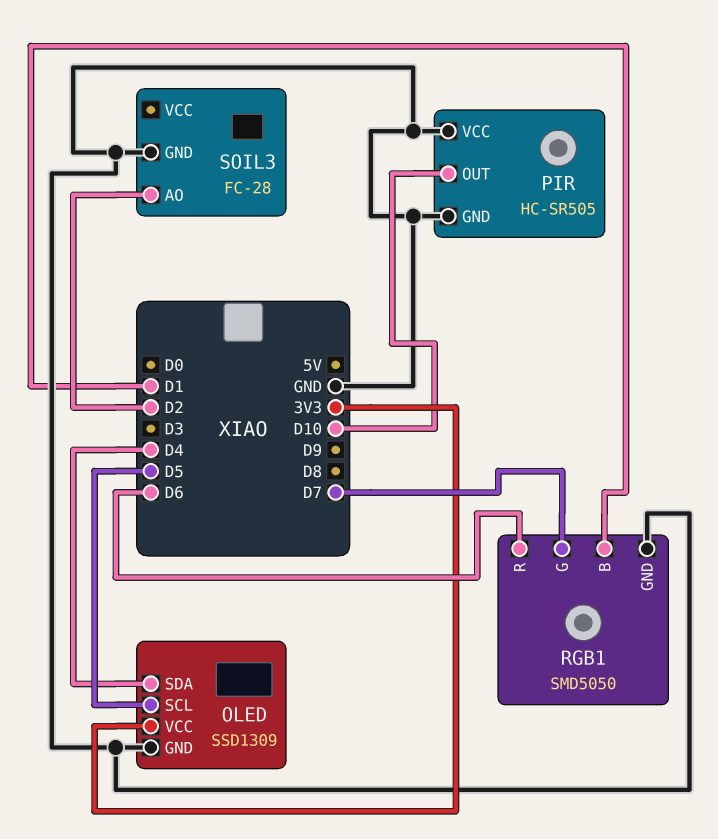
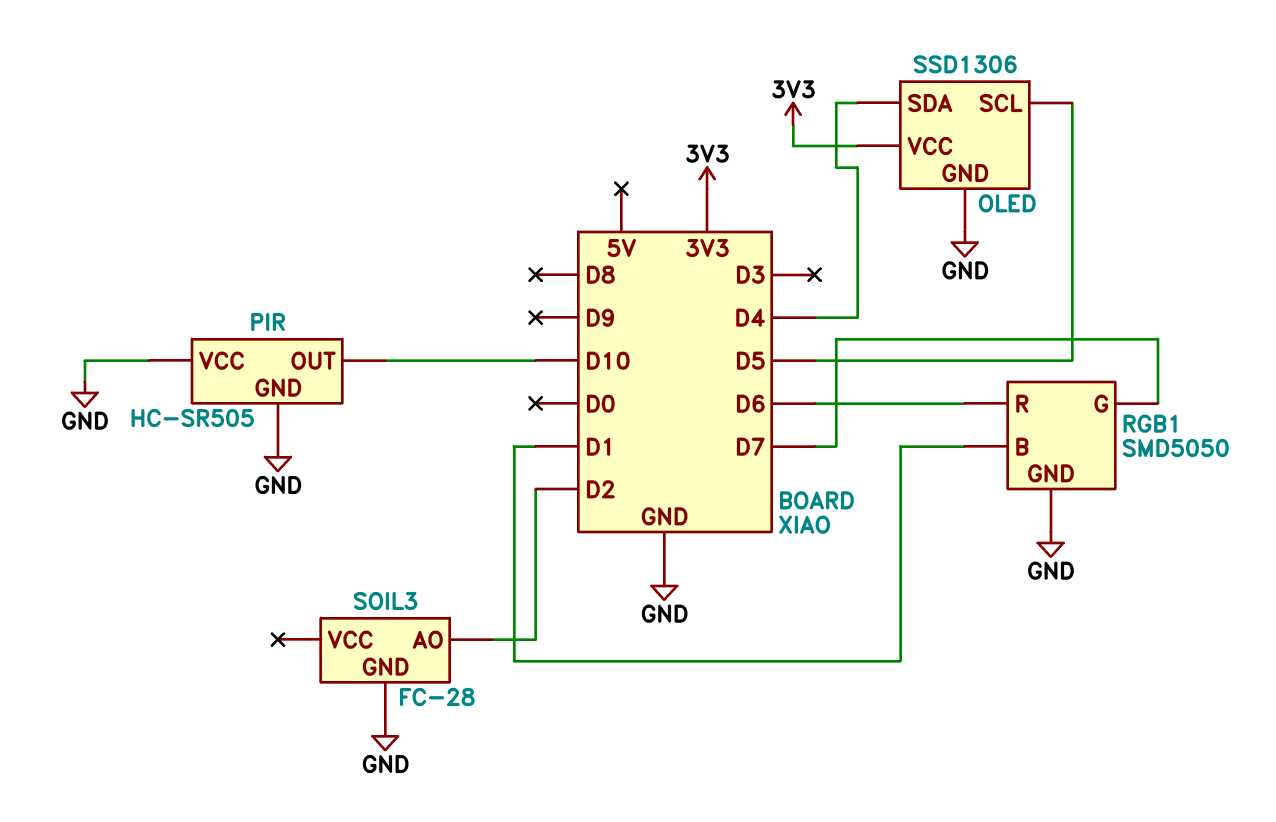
OLED: SSD1309 -> SSD1306

